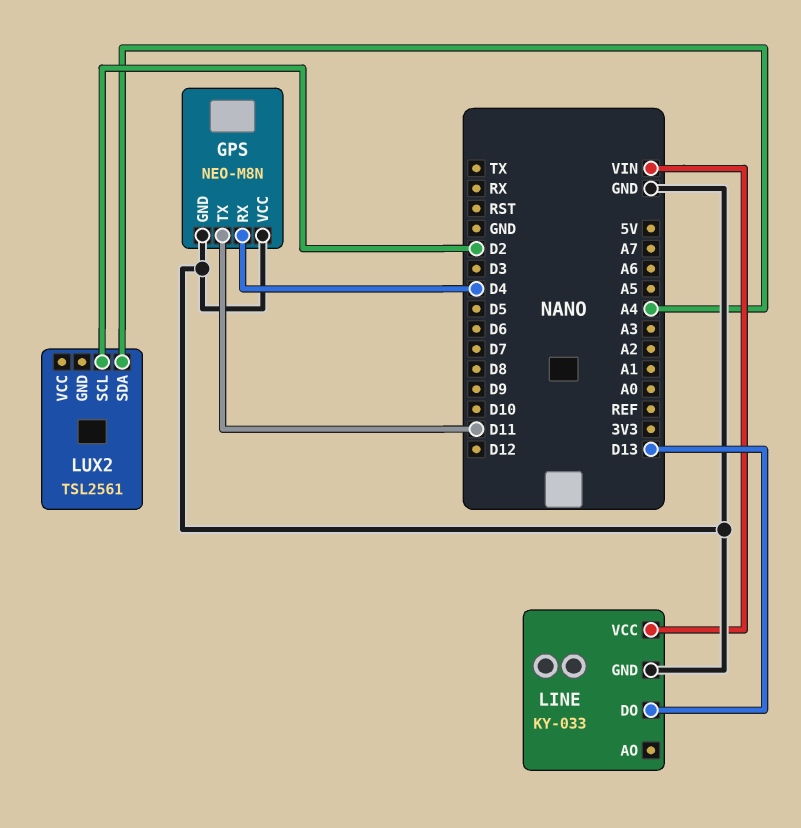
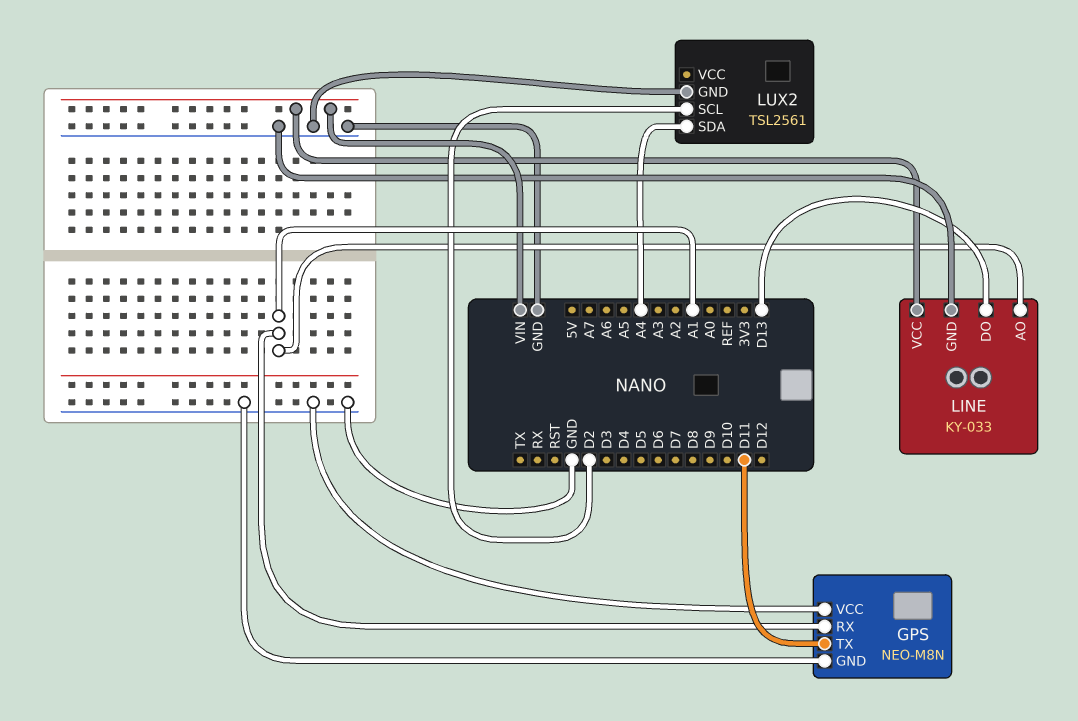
GPS pin RX: D4 -> A1
LINE pin AO: none -> A1
LUX2 pin GND: none -> GND

